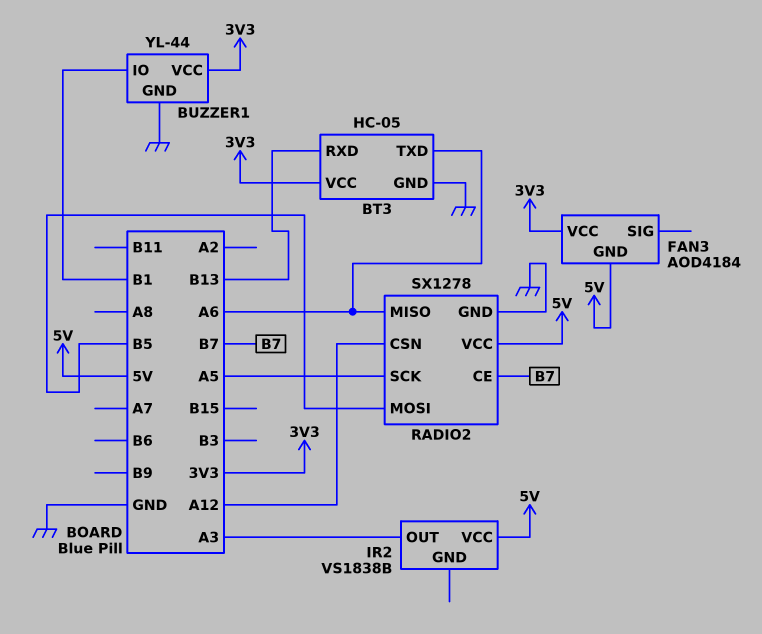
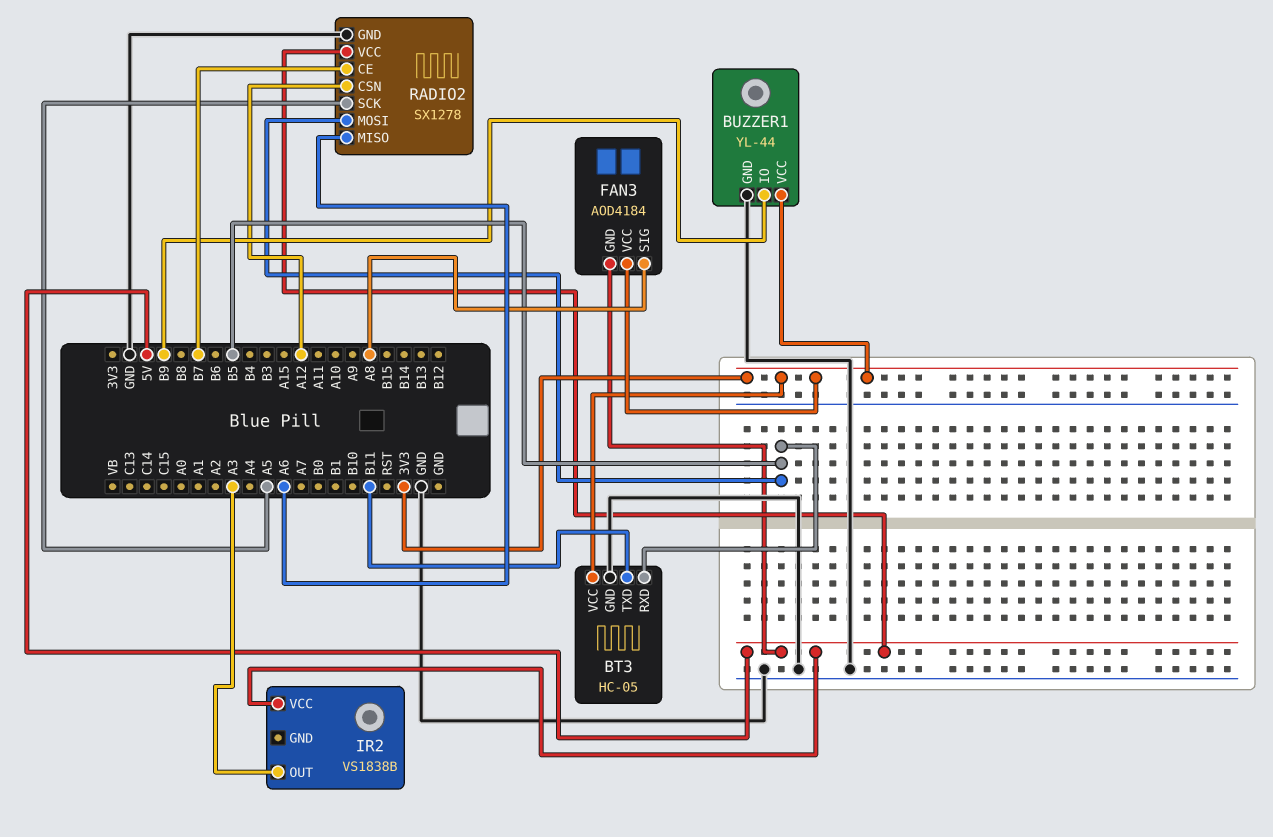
BT3 pin RXD: B13 -> B5
BT3 pin TXD: A6 -> B11
BUZZER1 pin IO: B1 -> B9
FAN3 pin SIG: none -> A8

